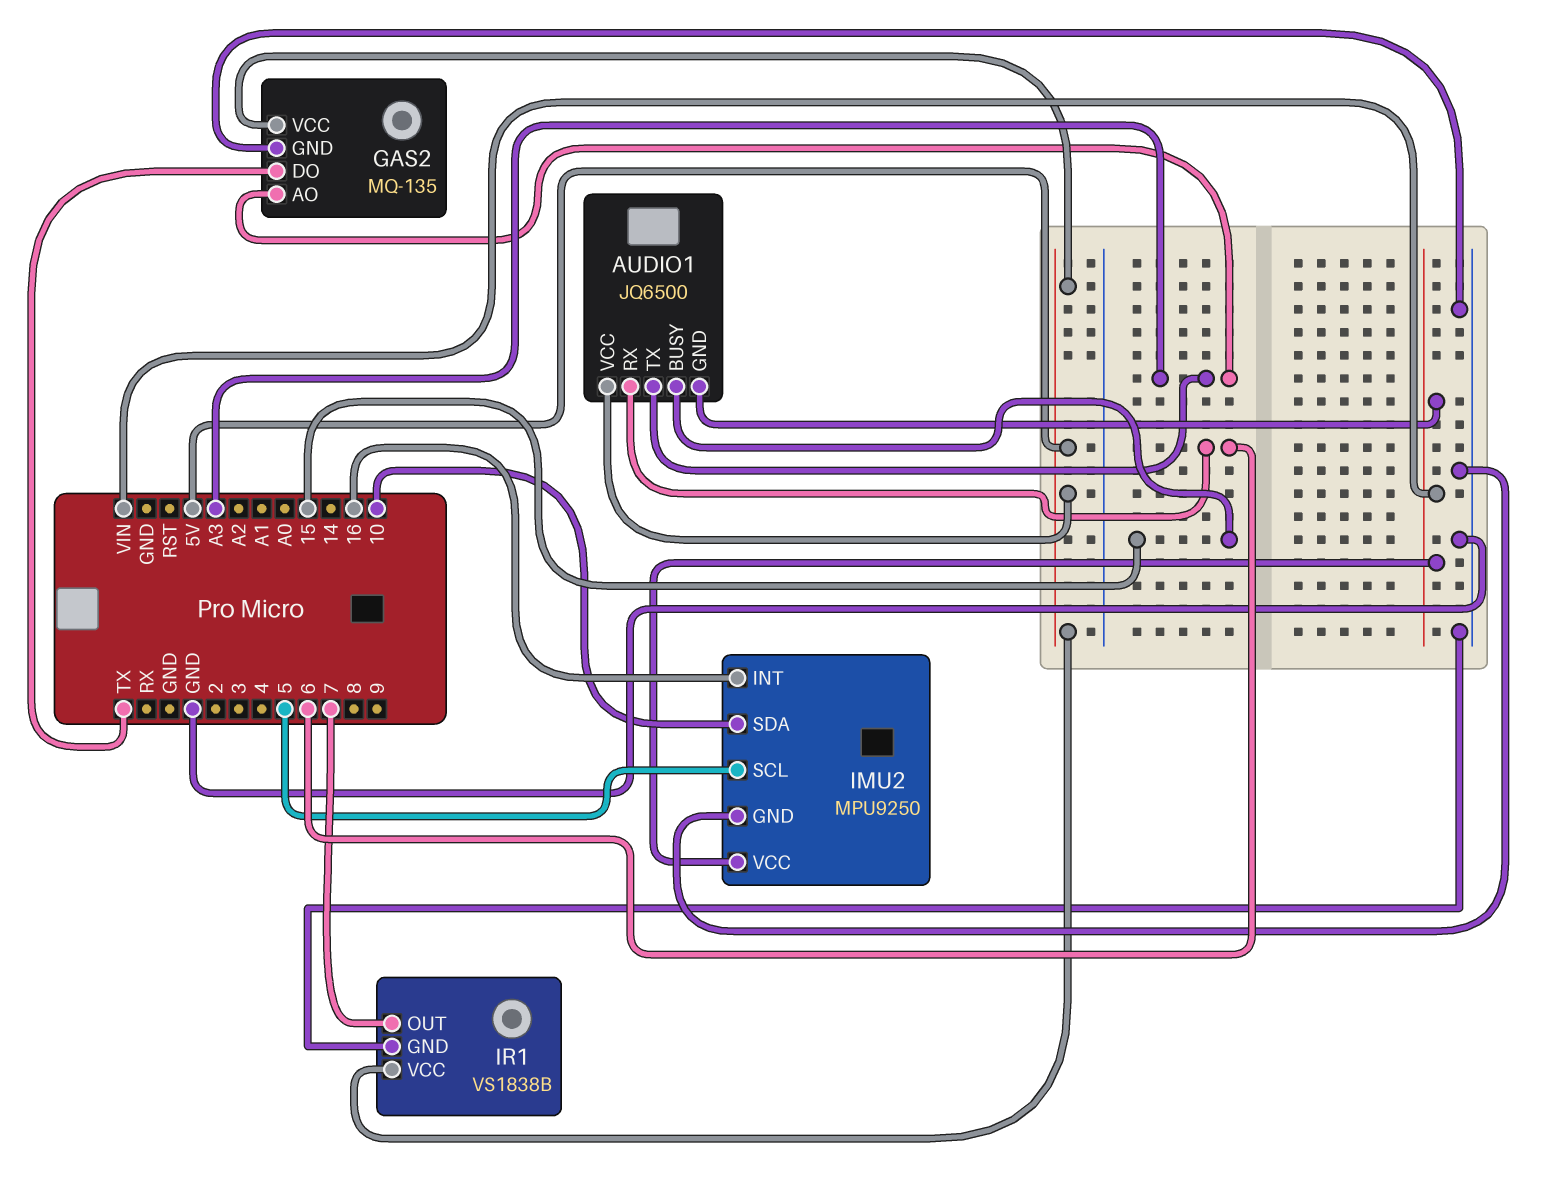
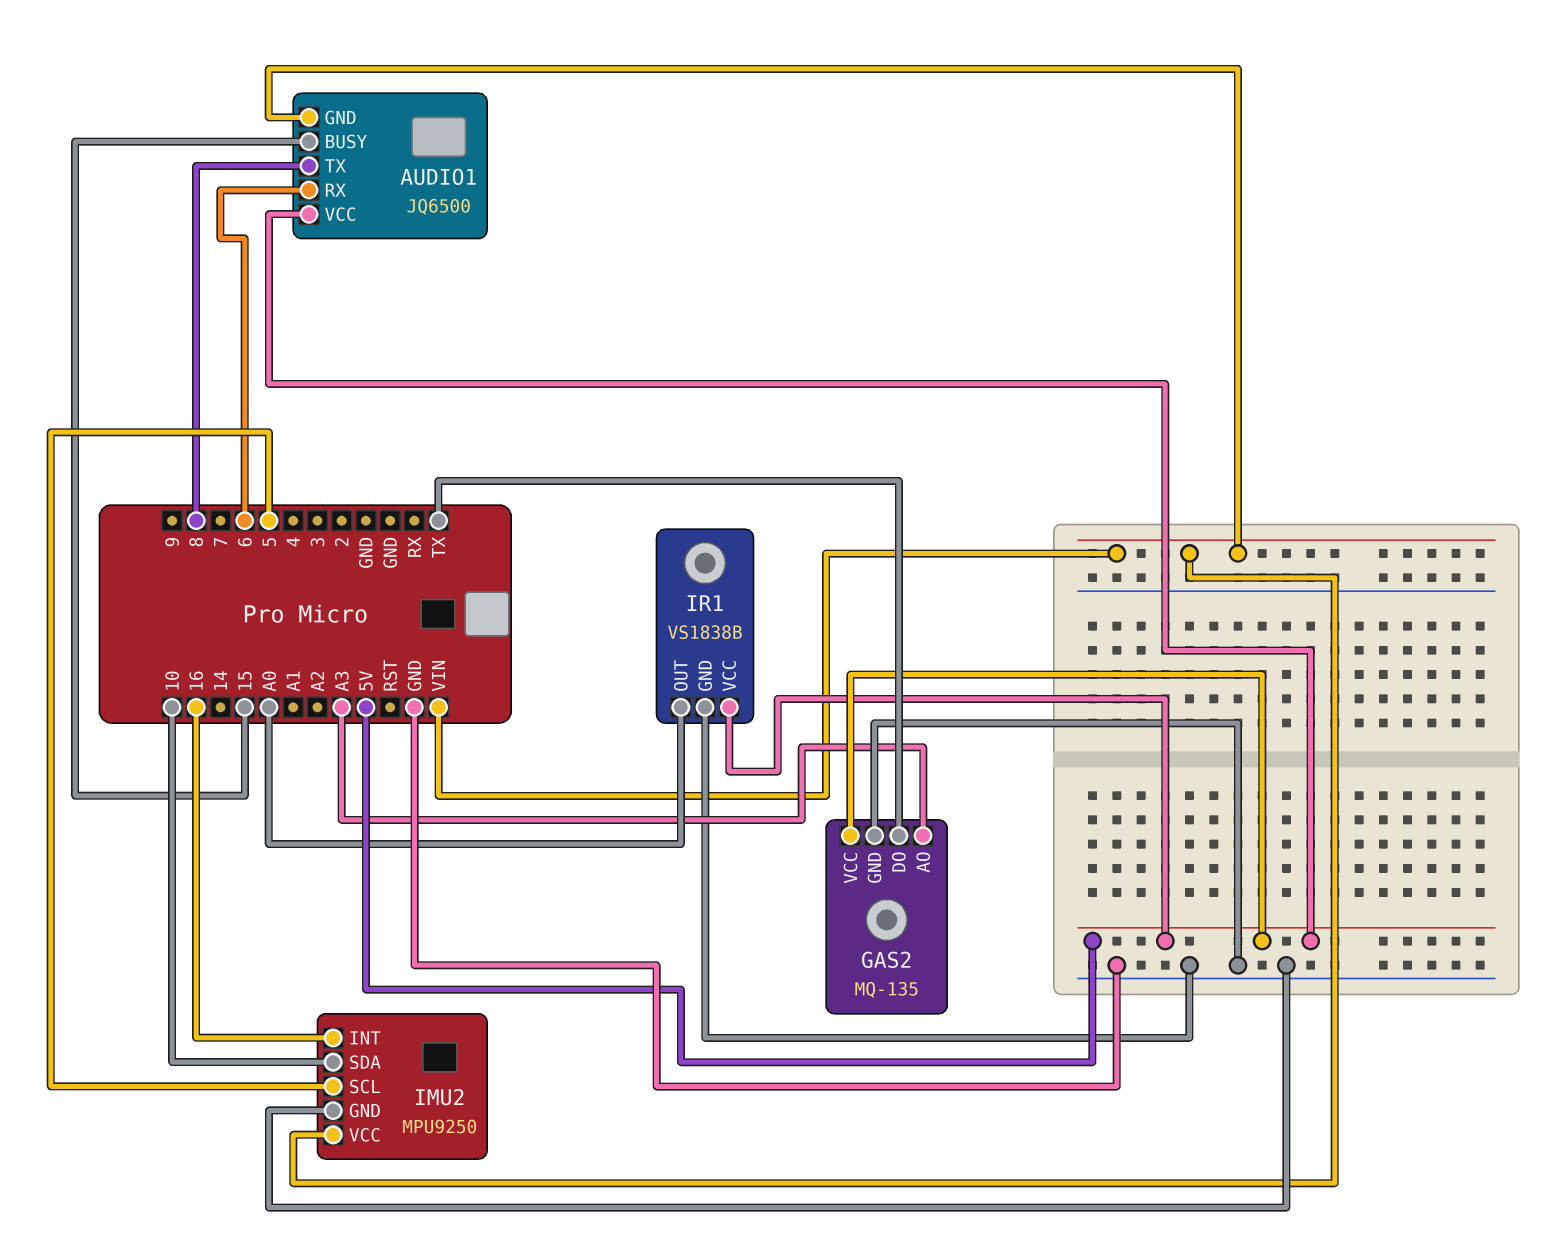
AUDIO1 pin TX: A3 -> 8
IR1 pin OUT: 7 -> A0

